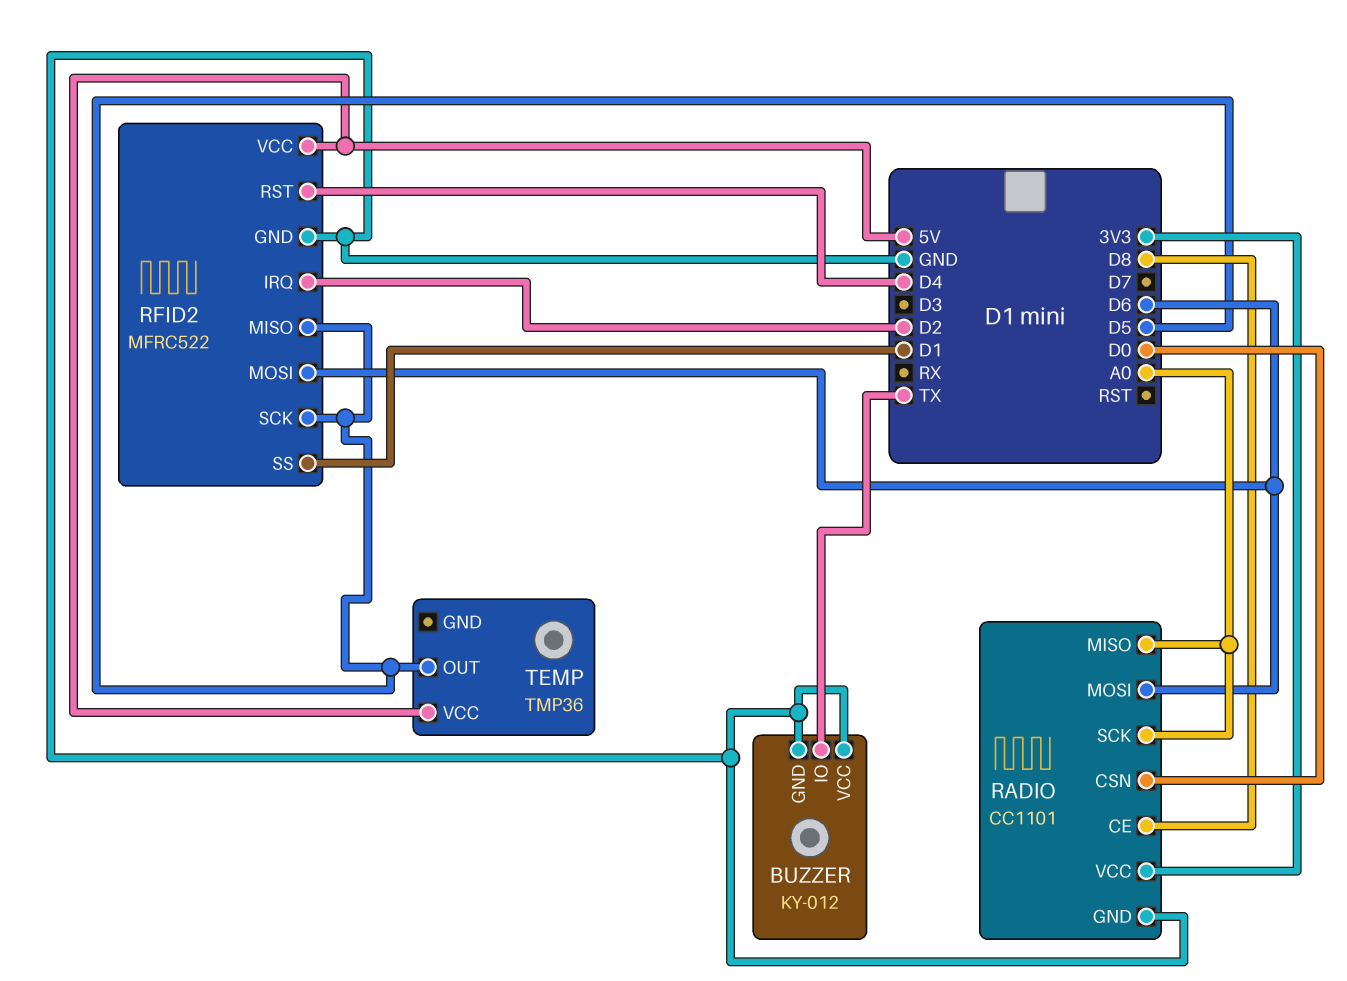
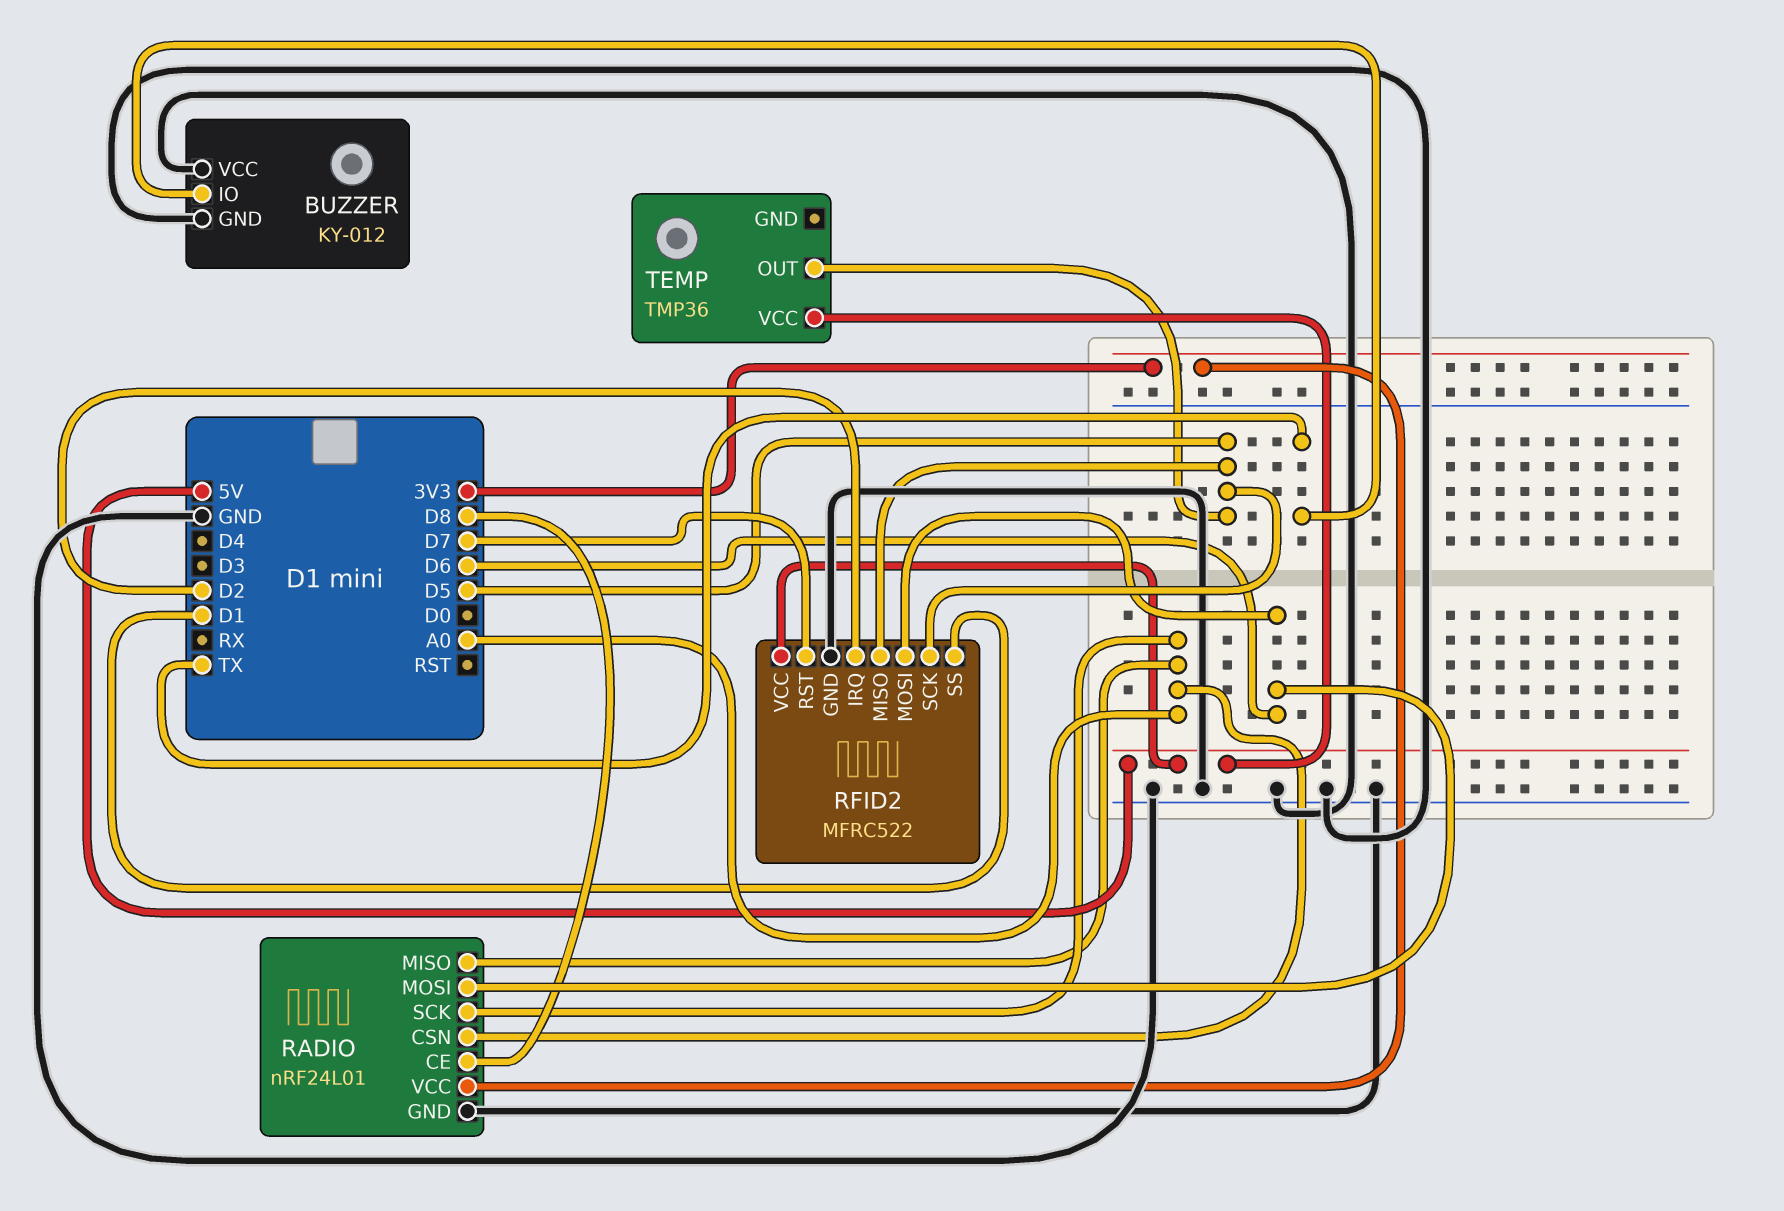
RADIO: CC1101 -> nRF24L01
RADIO pin CSN: D0 -> A0
RFID2 pin RST: D4 -> D7

